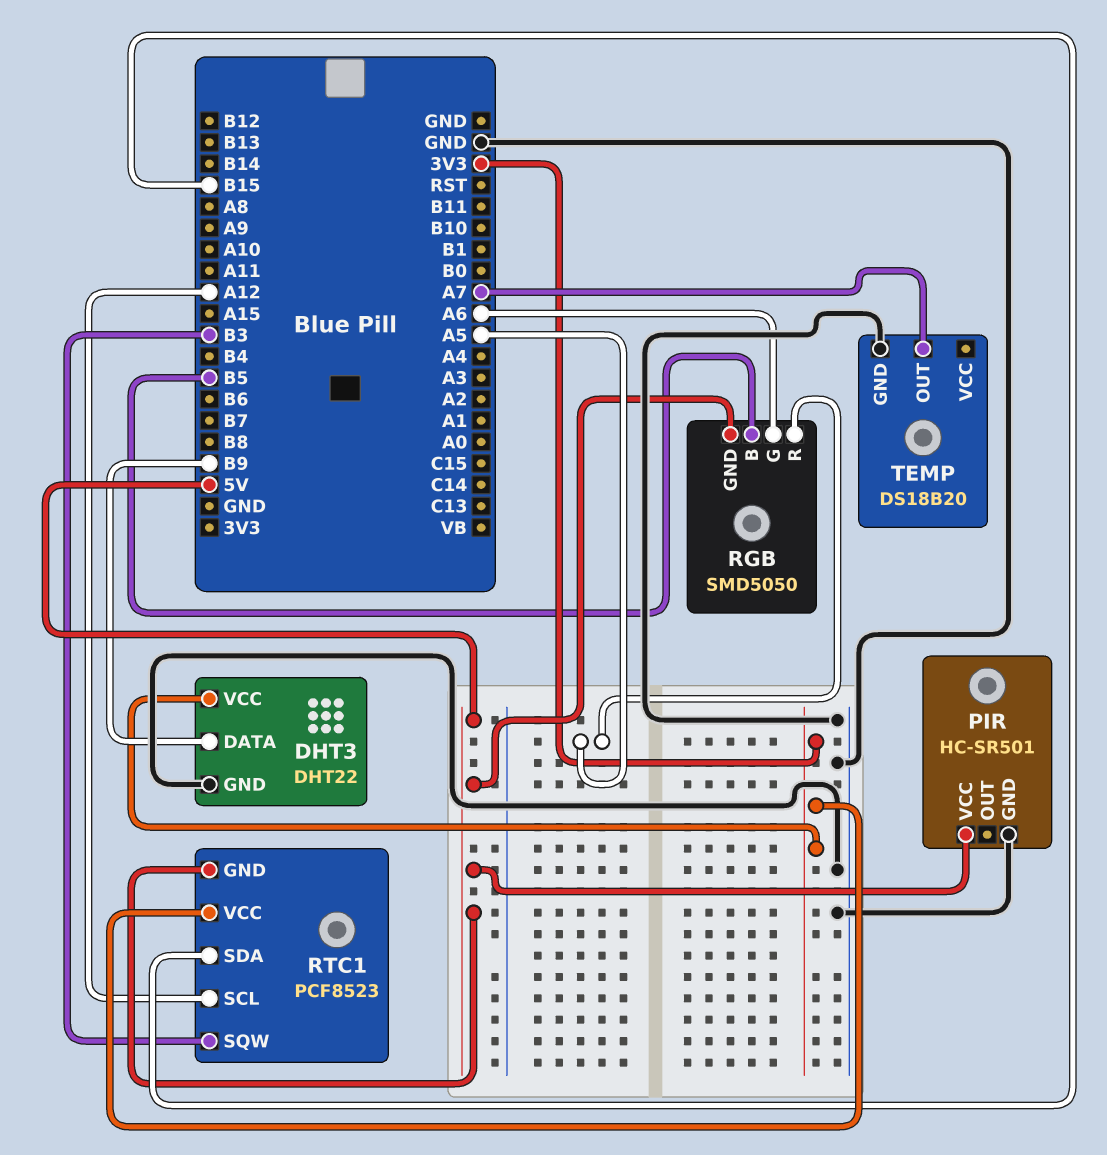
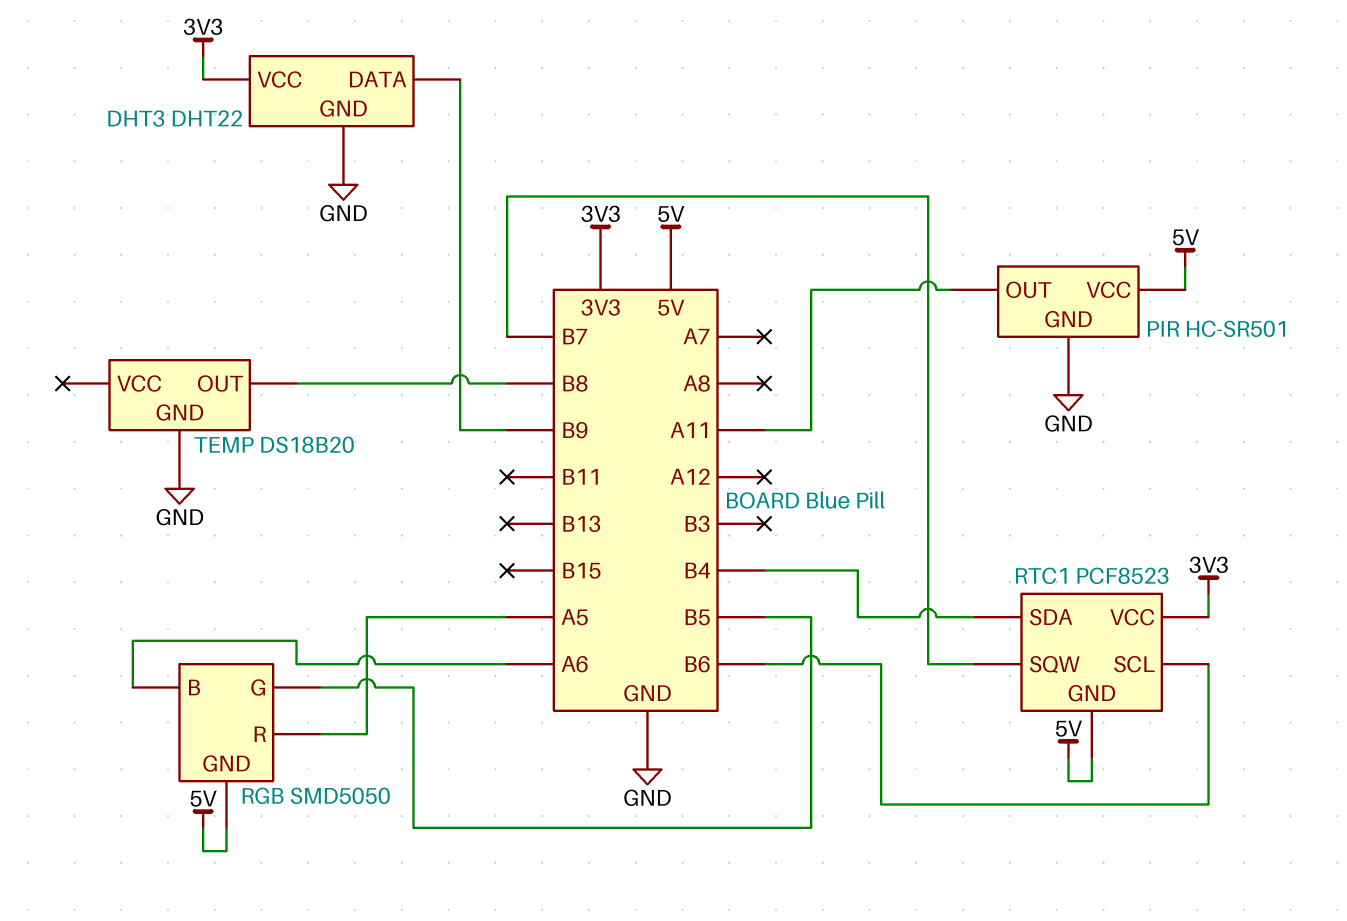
PIR pin OUT: none -> A11
RGB pin B: B5 -> A6
RGB pin G: A6 -> B5
RTC1 pin SCL: A12 -> B6
RTC1 pin SDA: B15 -> B4
RTC1 pin SQW: B3 -> B7
TEMP pin OUT: A7 -> B8

